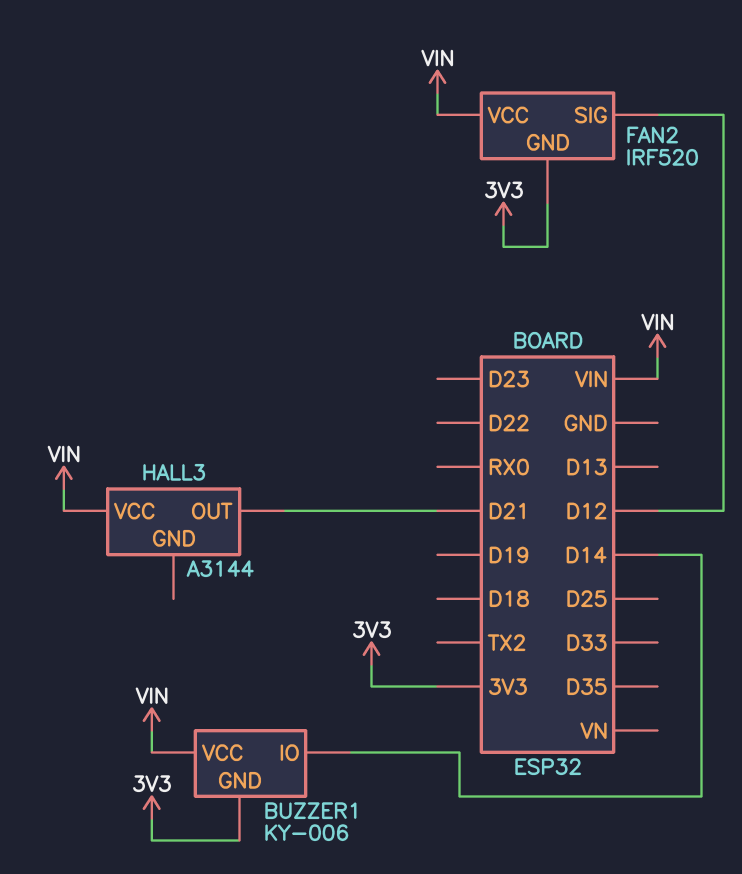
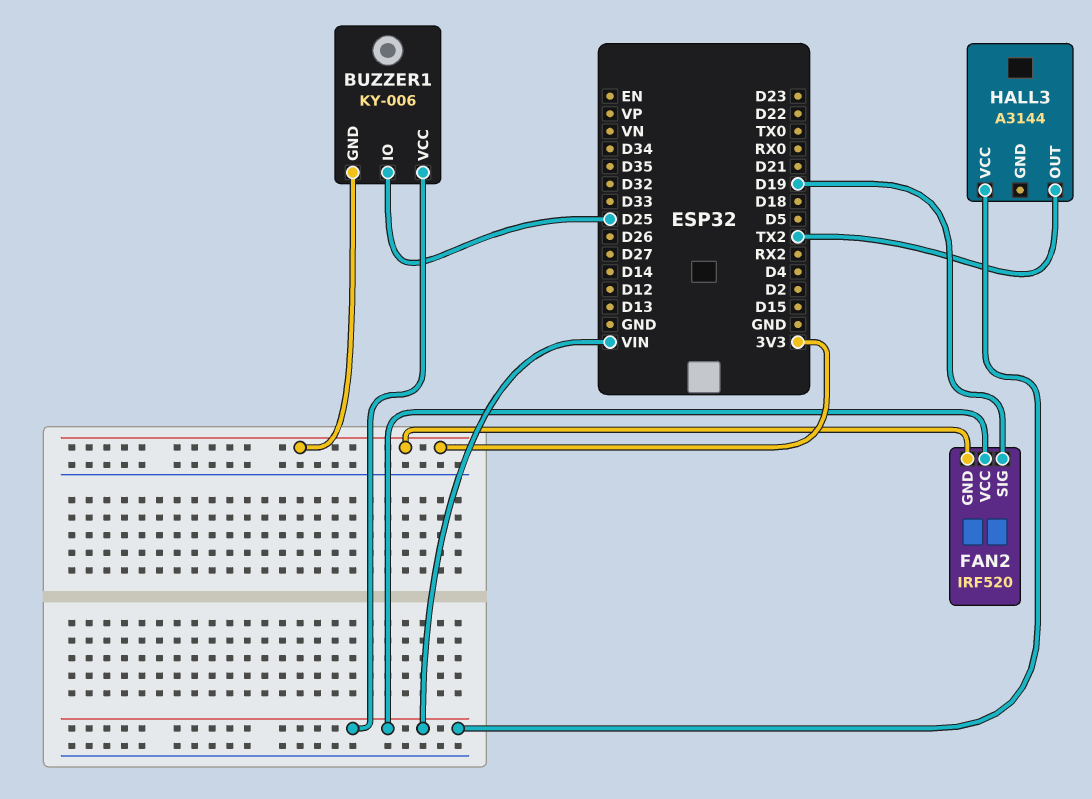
BUZZER1 pin IO: D14 -> D25
FAN2 pin SIG: D12 -> D19
HALL3 pin OUT: D21 -> TX2

